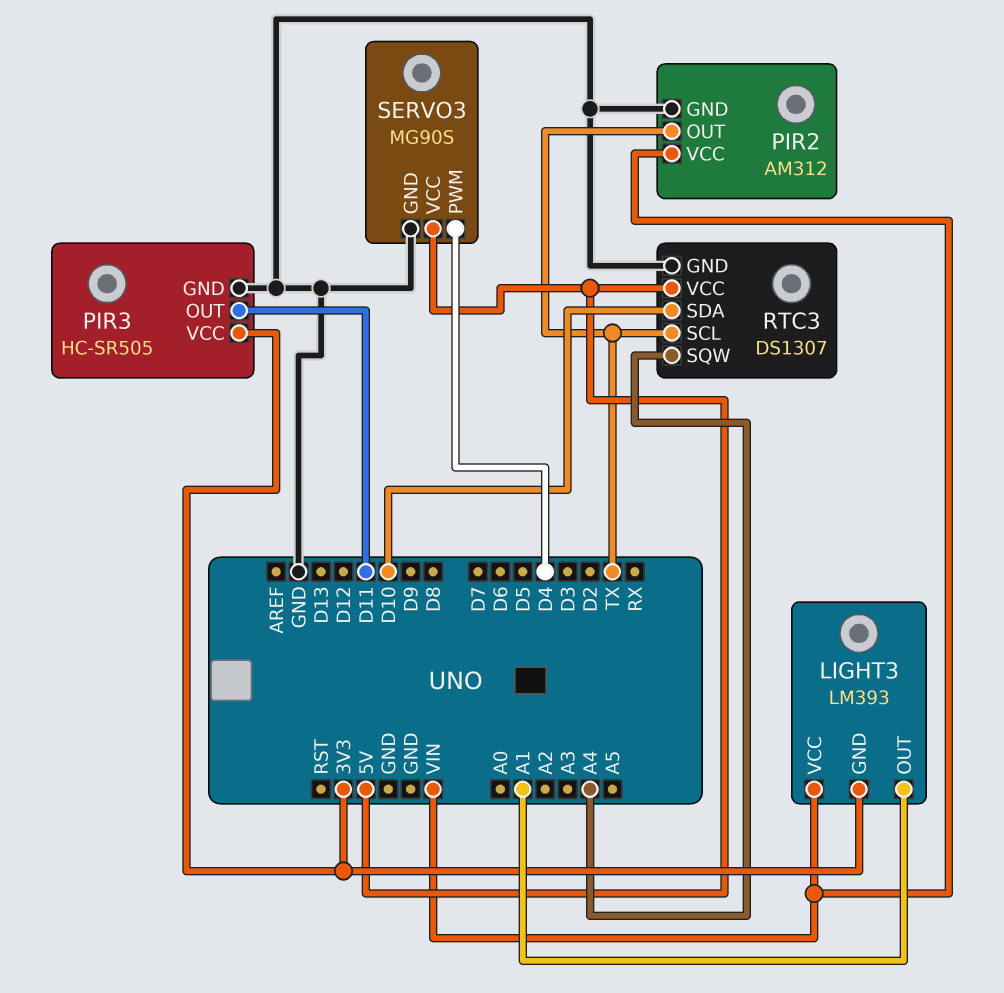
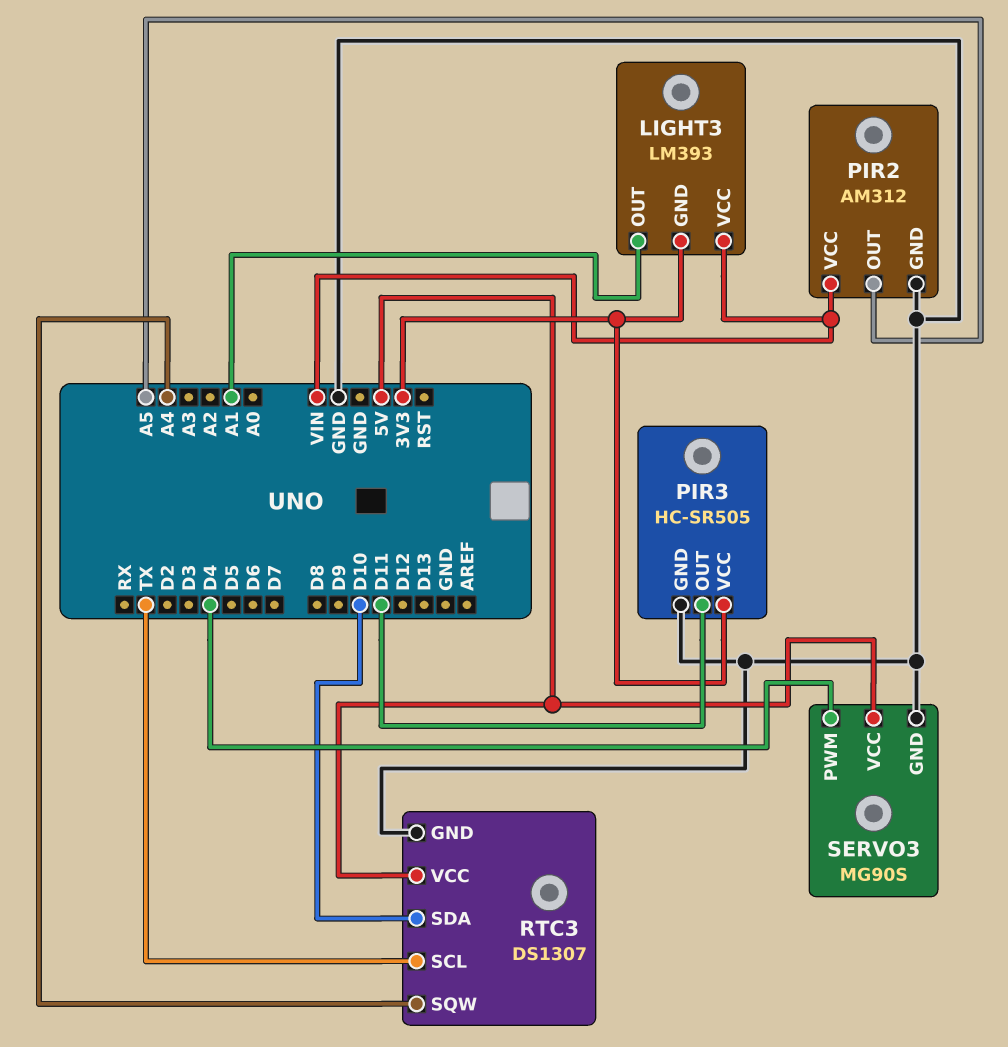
PIR2 pin OUT: TX -> A5

